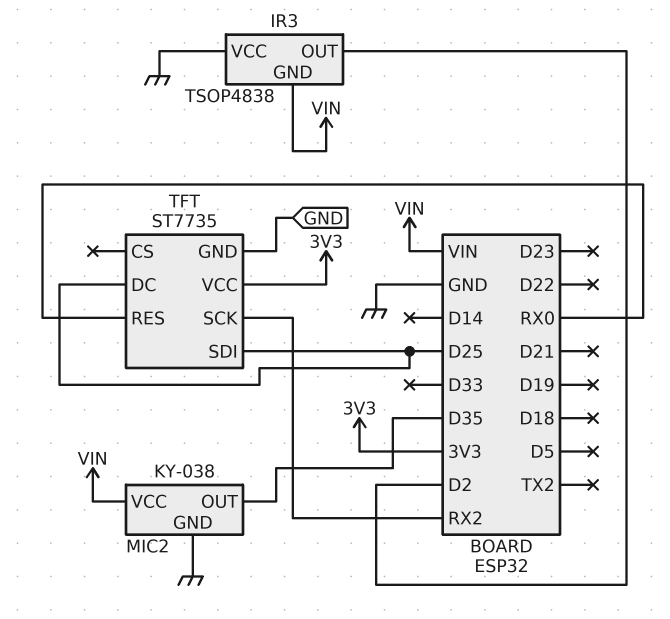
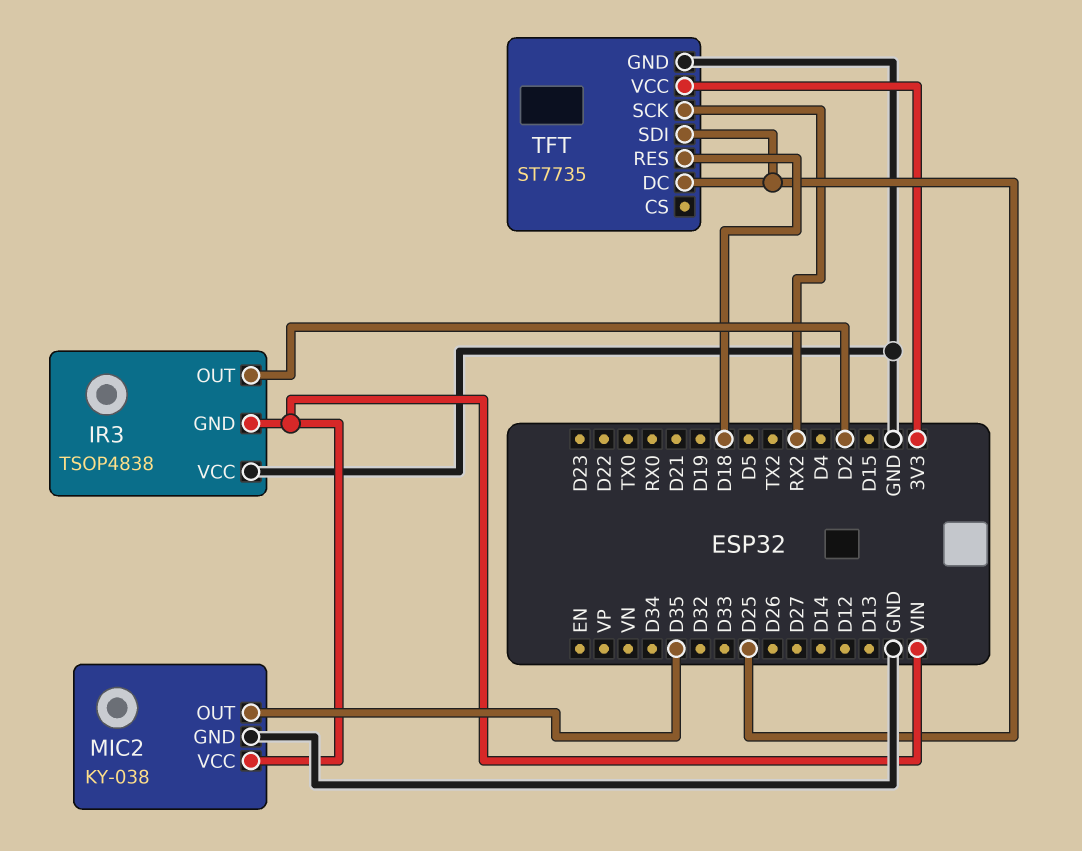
TFT pin RES: RX0 -> D18

